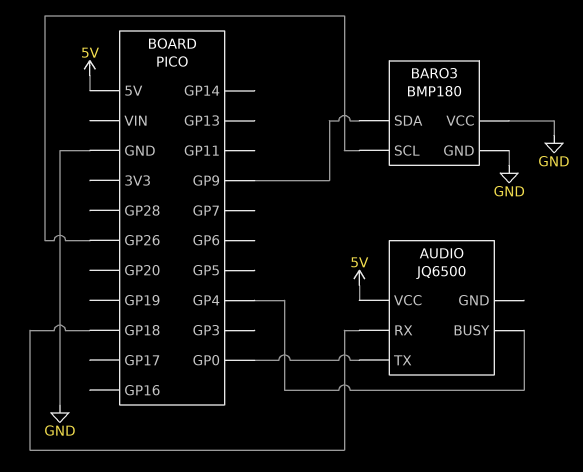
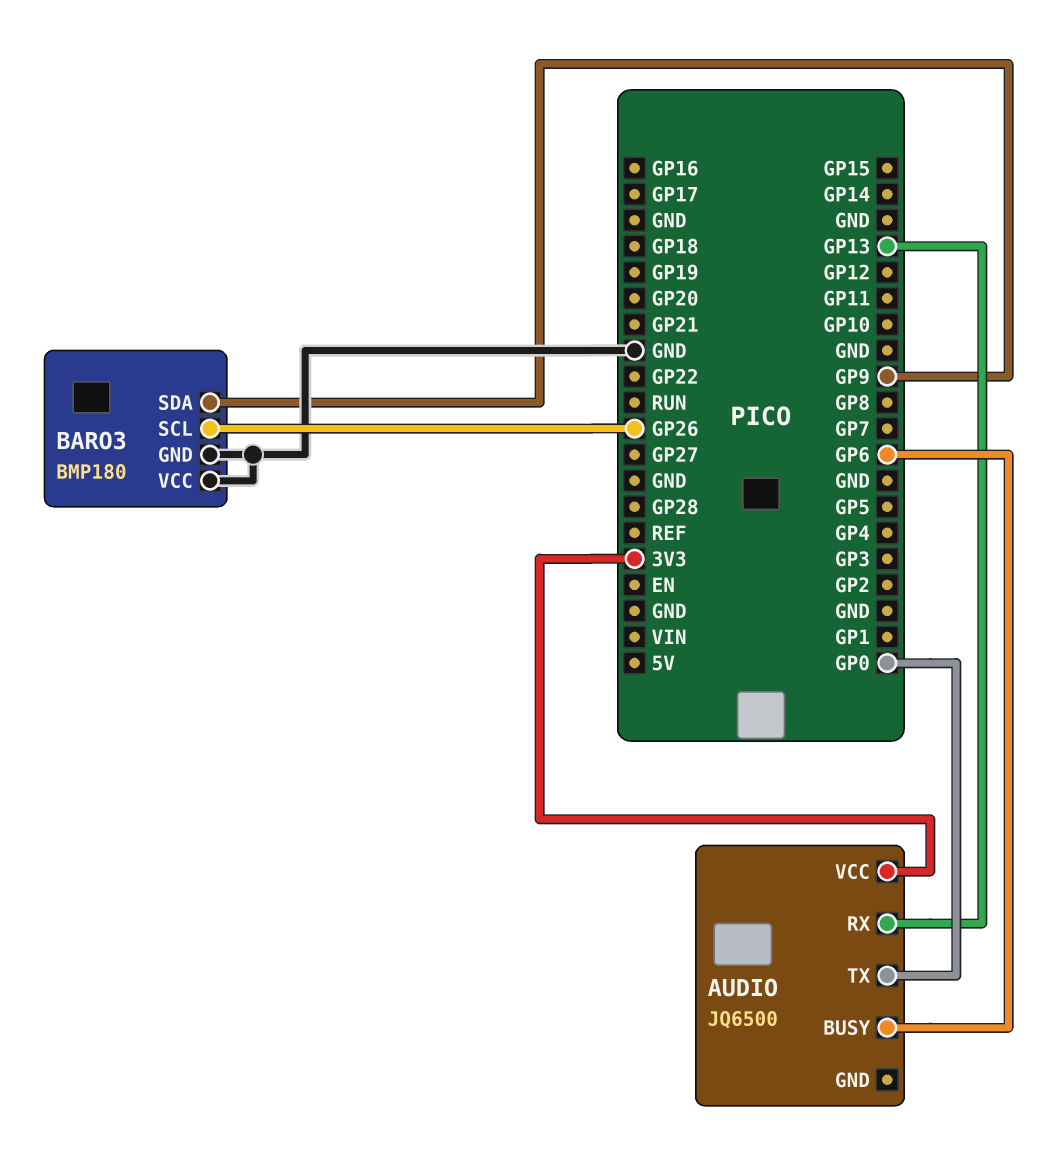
AUDIO pin BUSY: GP4 -> GP6
AUDIO pin RX: GP18 -> GP13
AUDIO pin VCC: 5V -> 3V3

